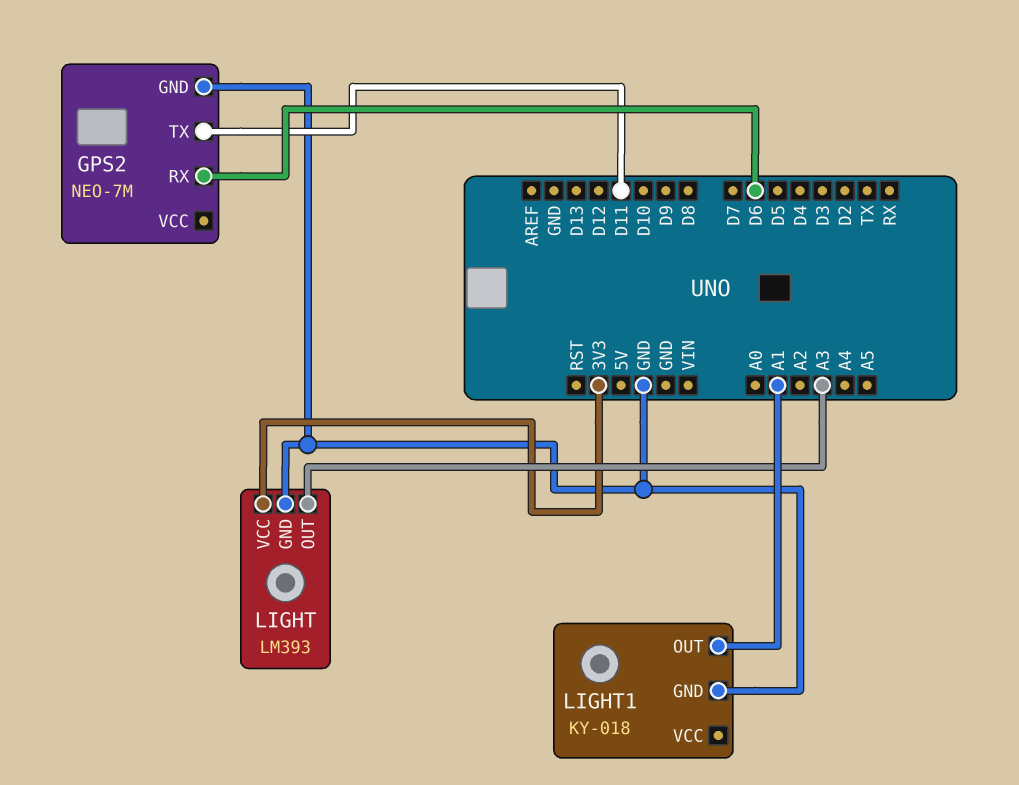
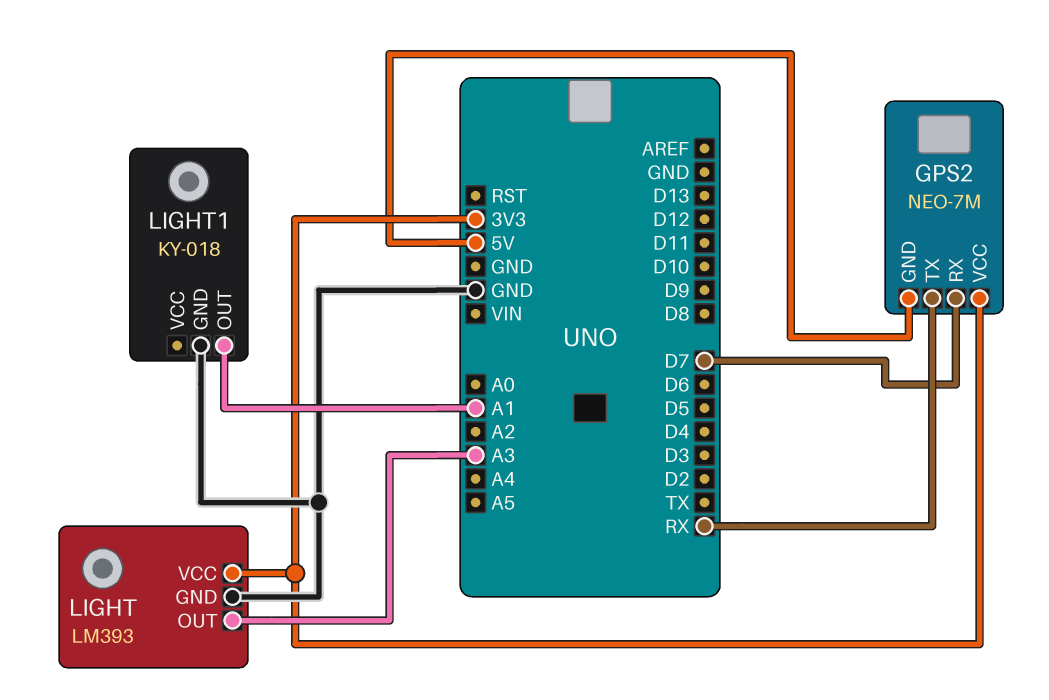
GPS2 pin GND: GND -> 5V
GPS2 pin RX: D6 -> D7
GPS2 pin TX: D11 -> RX
GPS2 pin VCC: none -> 3V3

